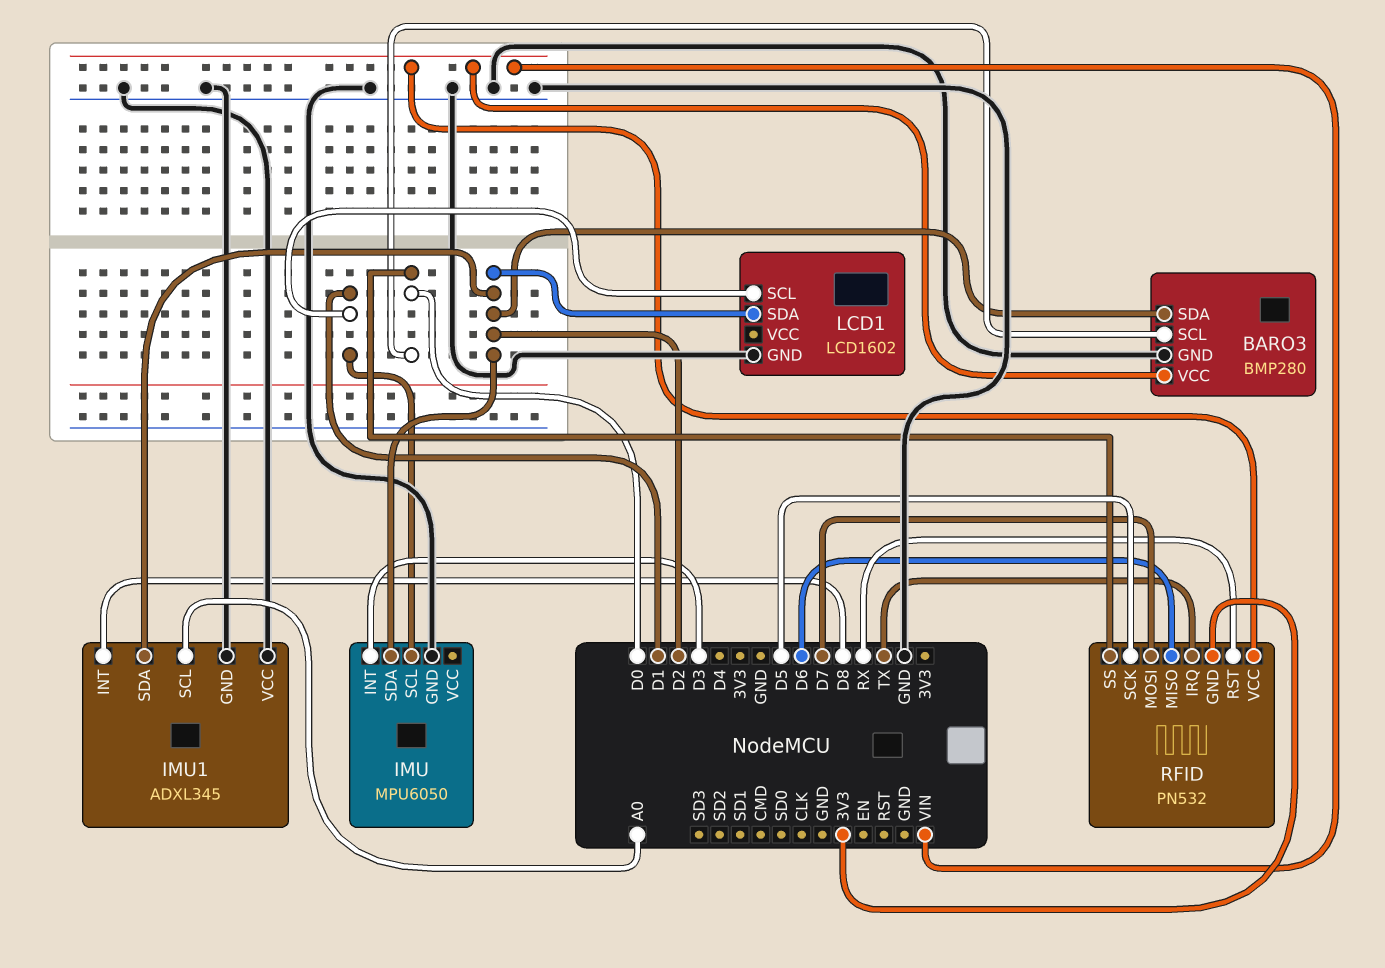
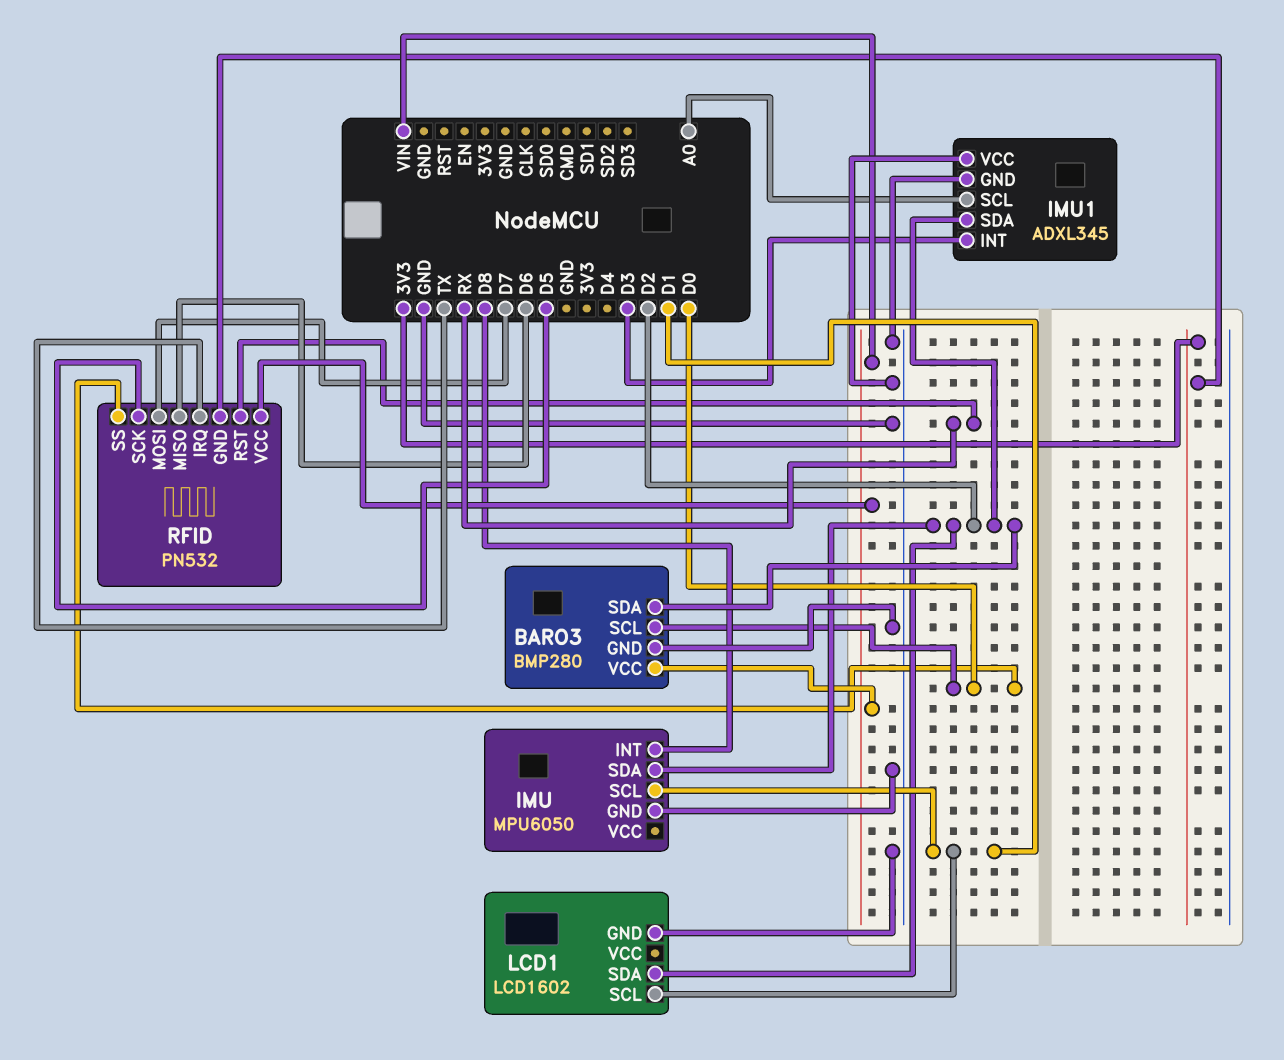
IMU pin INT: D3 -> D8
IMU1 pin INT: D8 -> D3

